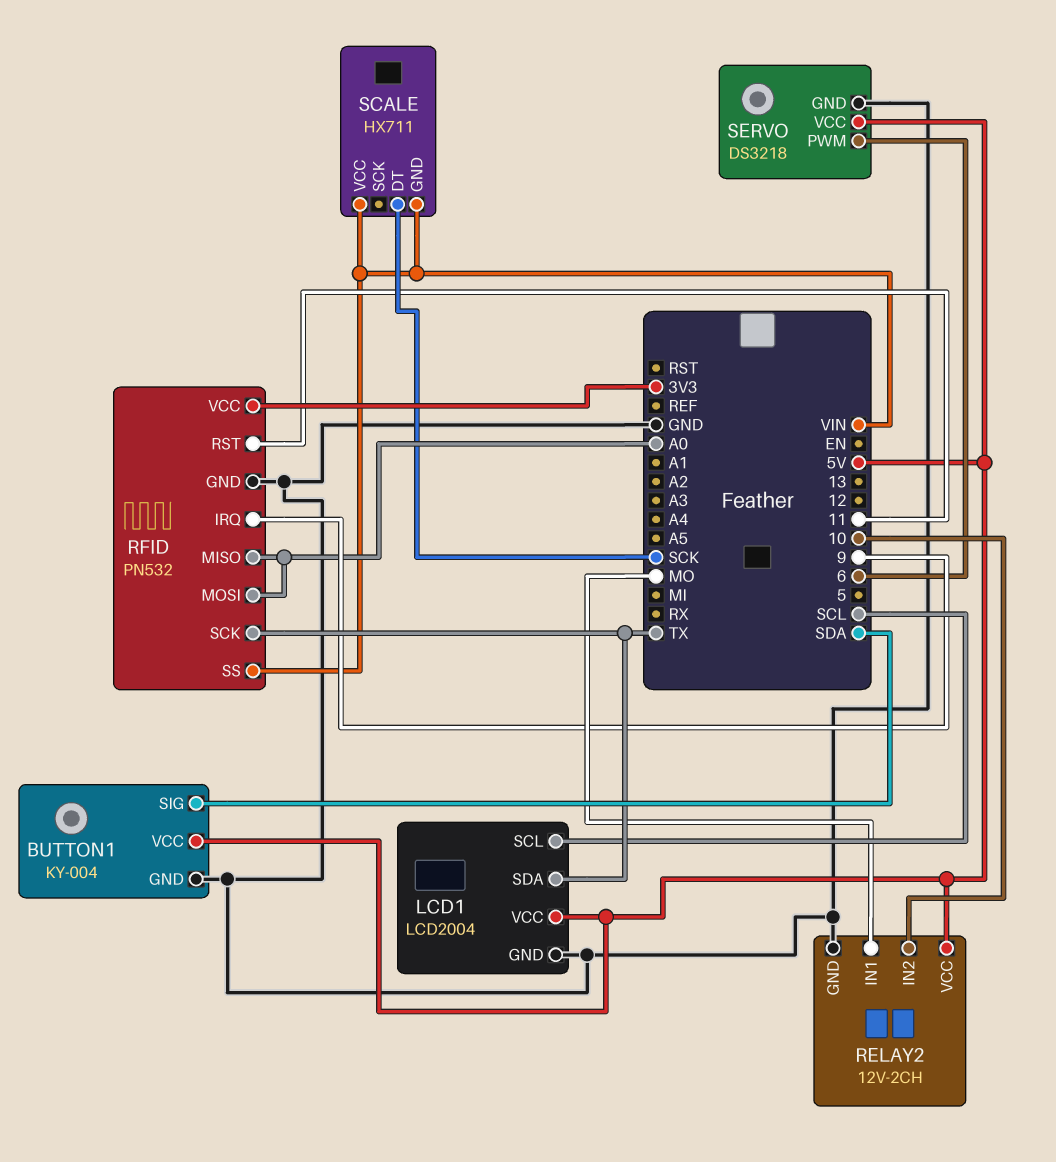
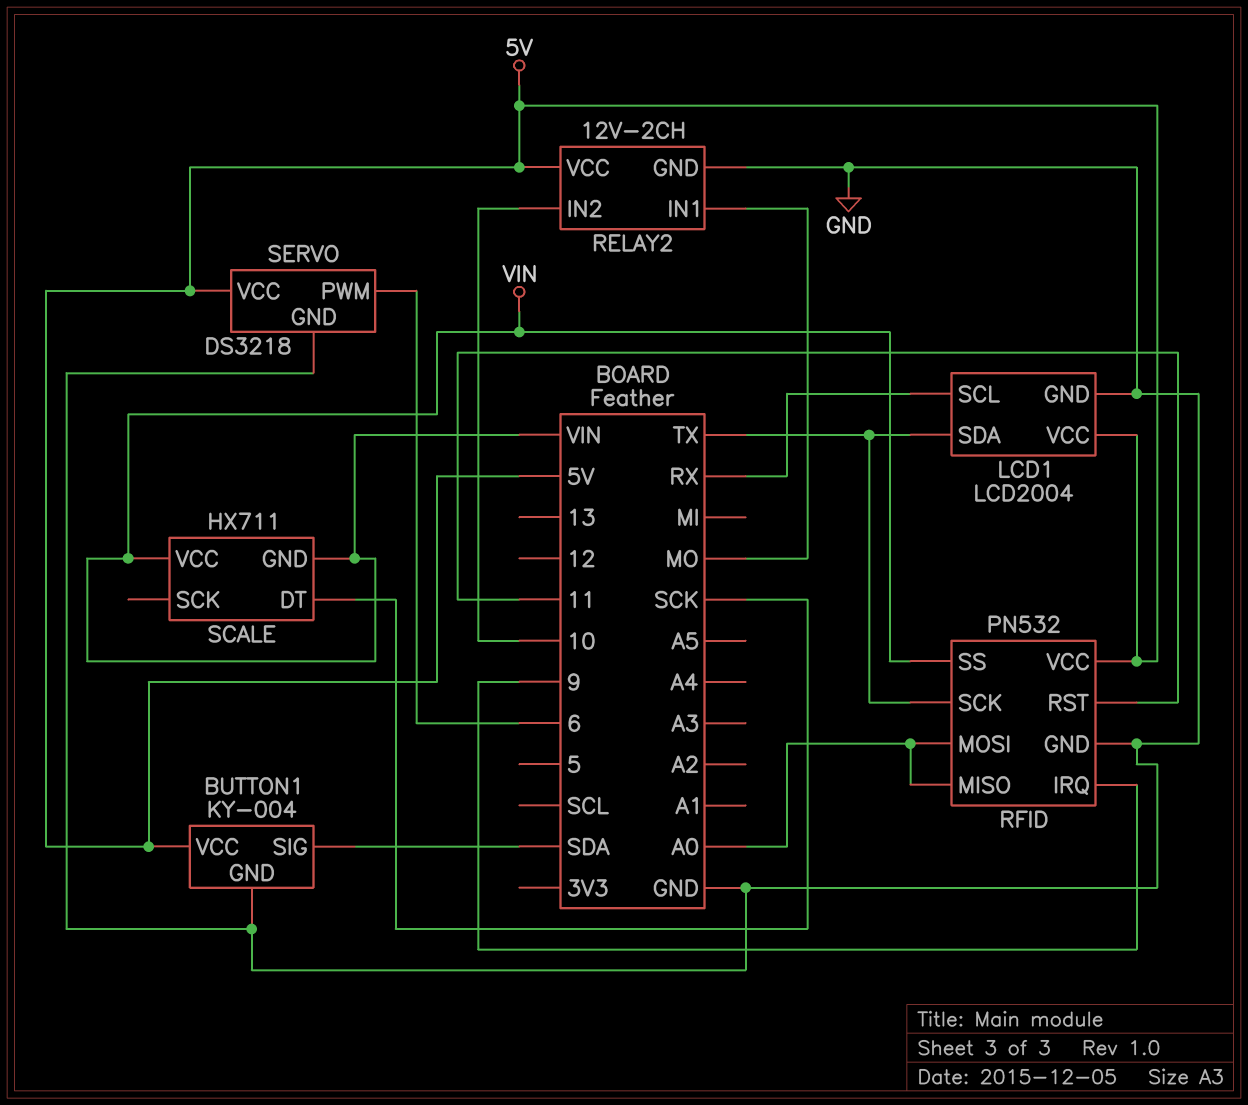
LCD1 pin SCL: SCL -> RX
RFID pin VCC: 3V3 -> 5V

